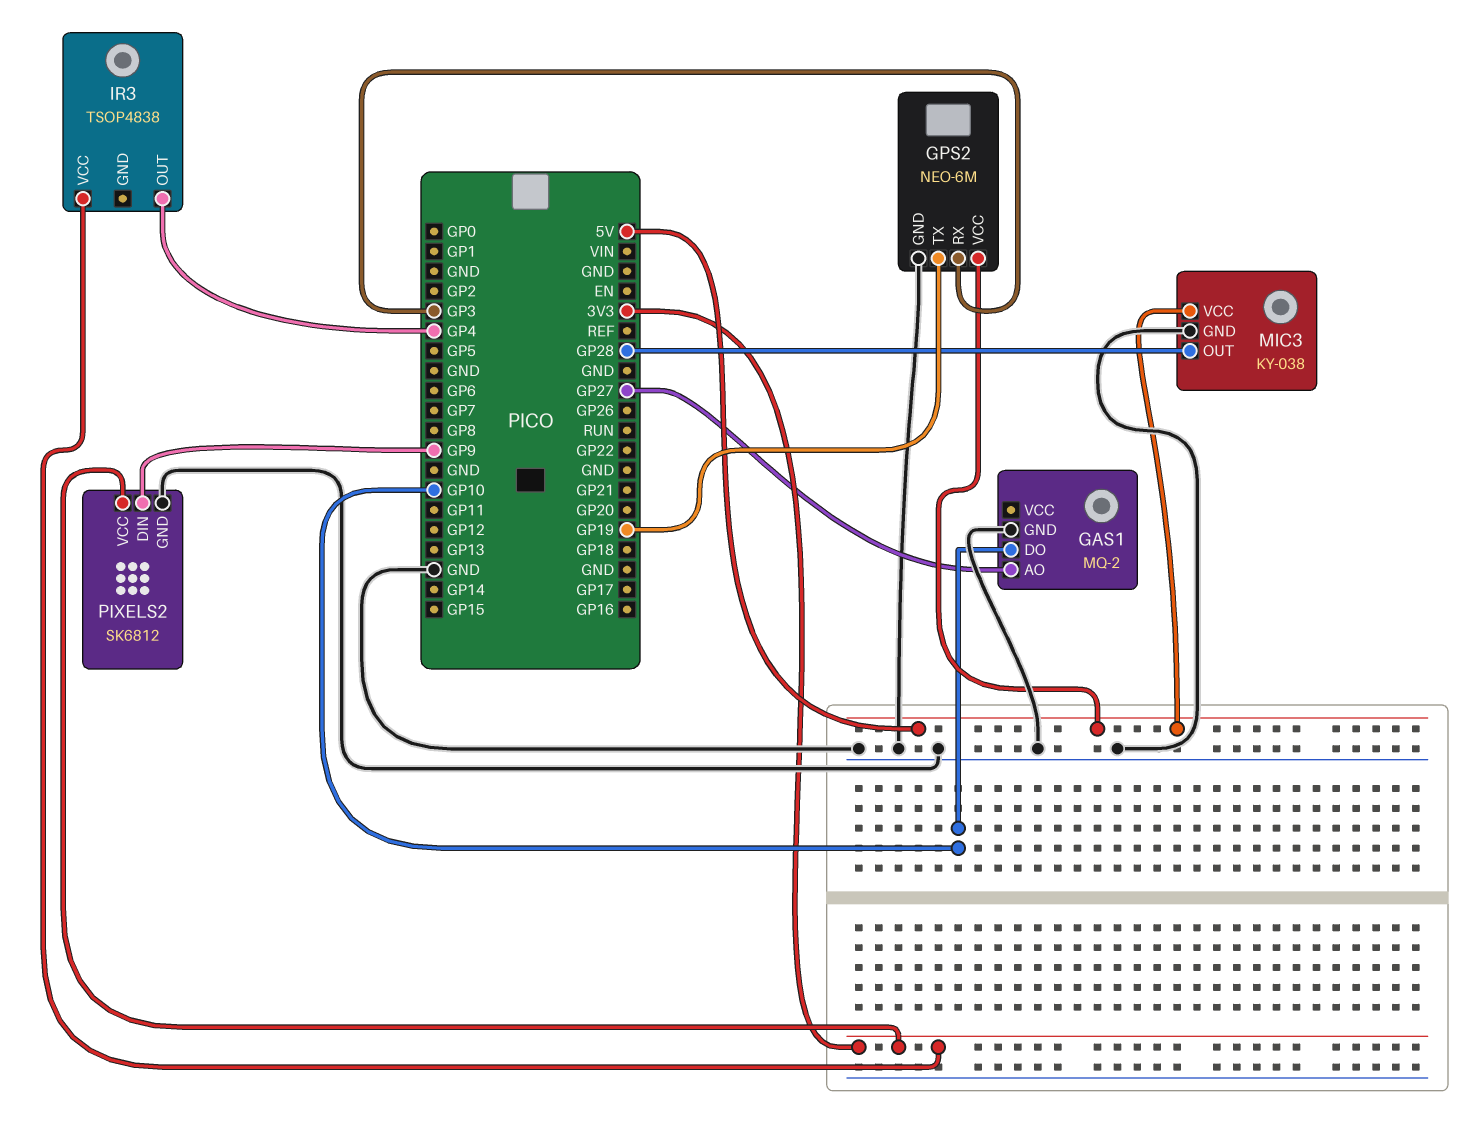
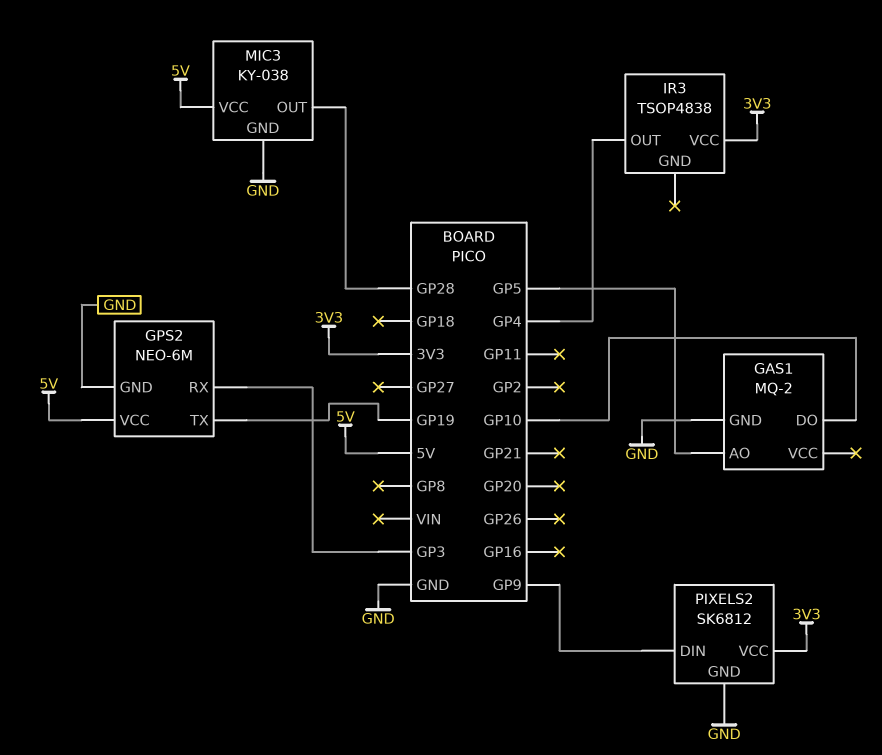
GAS1 pin AO: GP27 -> GP5

